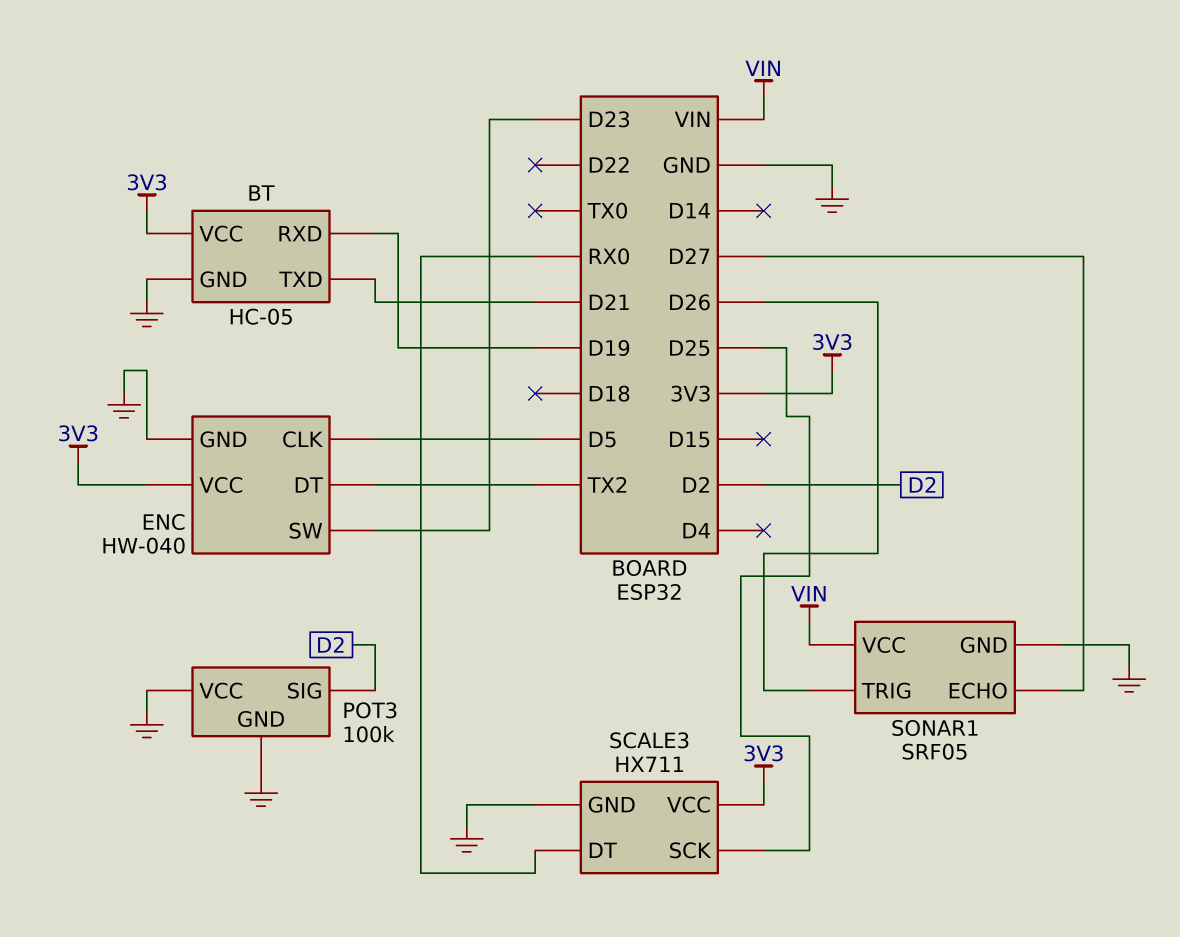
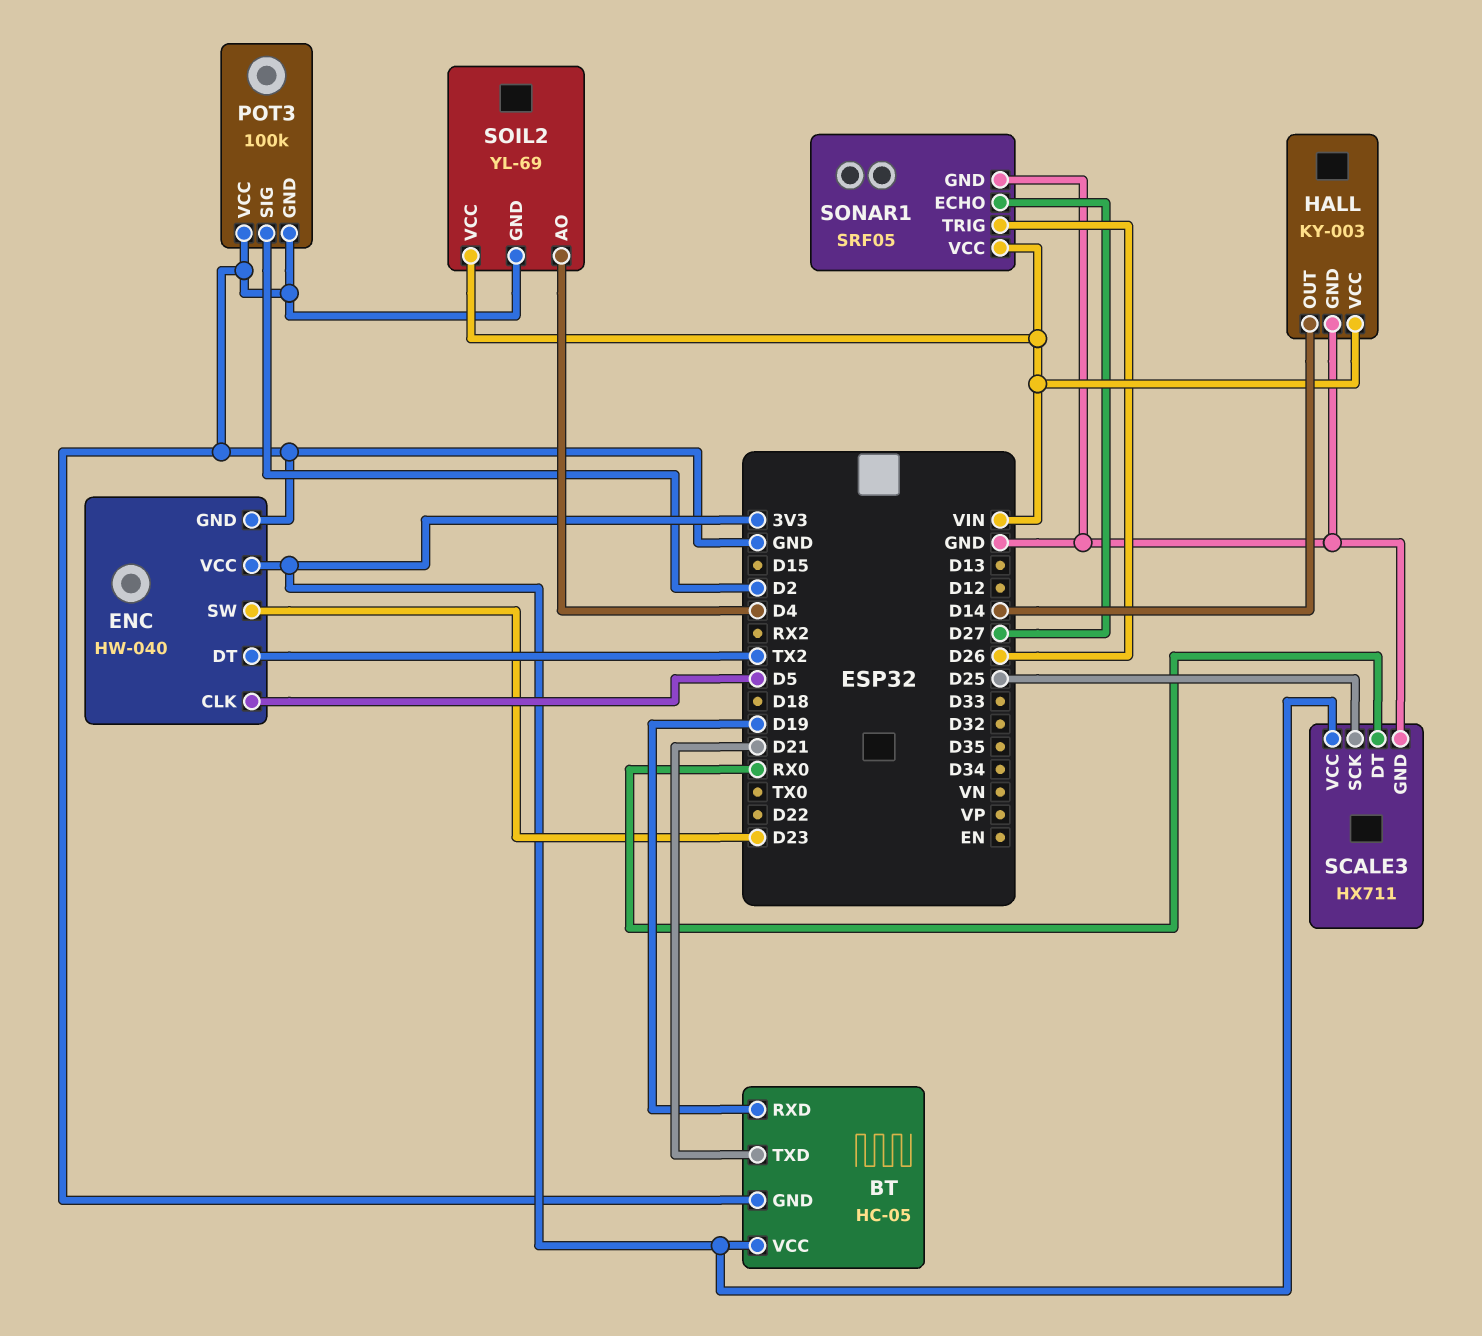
HALL: none -> KY-003
HALL pin GND: none -> GND
HALL pin OUT: none -> D14
HALL pin VCC: none -> VIN
SOIL2: none -> YL-69
SOIL2 pin AO: none -> D4
SOIL2 pin GND: none -> GND
SOIL2 pin VCC: none -> VIN

